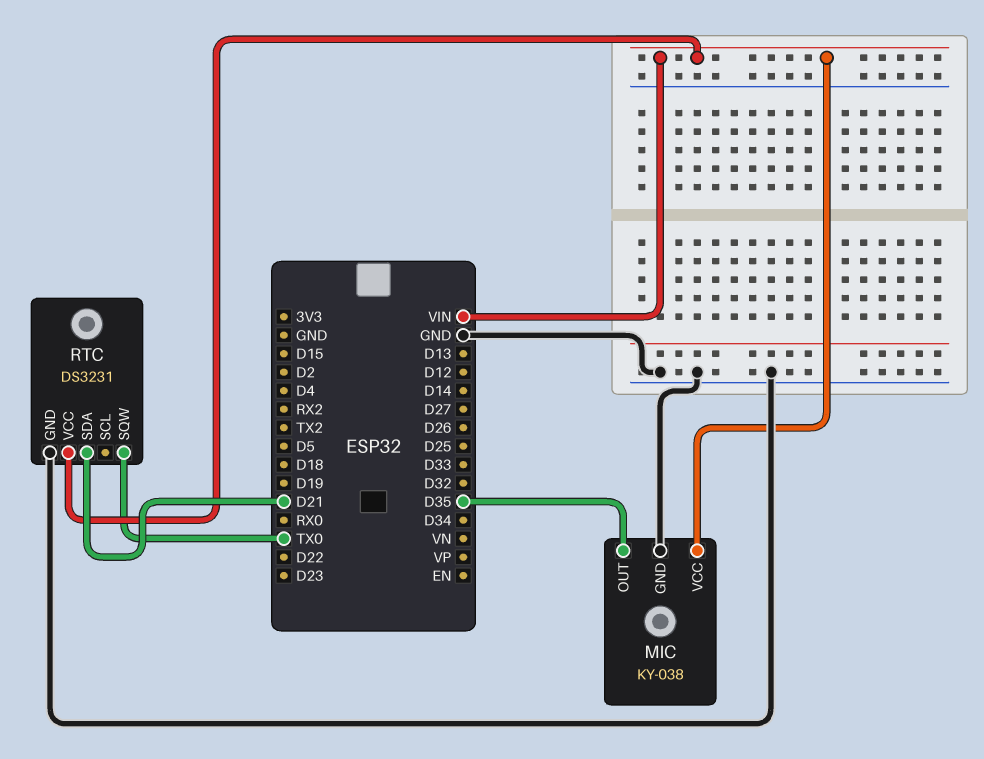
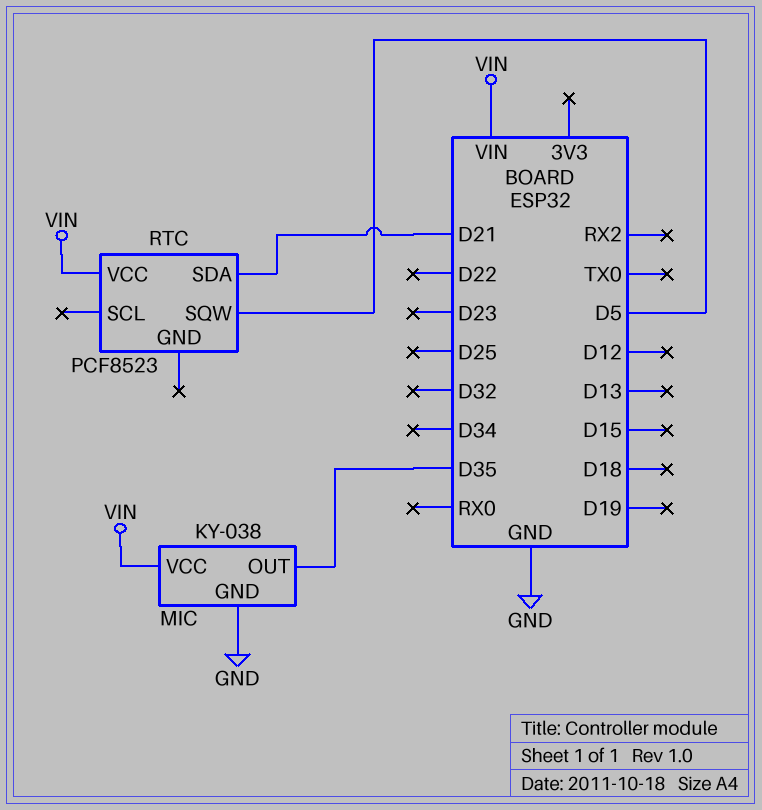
RTC: DS3231 -> PCF8523
RTC pin GND: GND -> none
RTC pin SQW: TX0 -> D5

